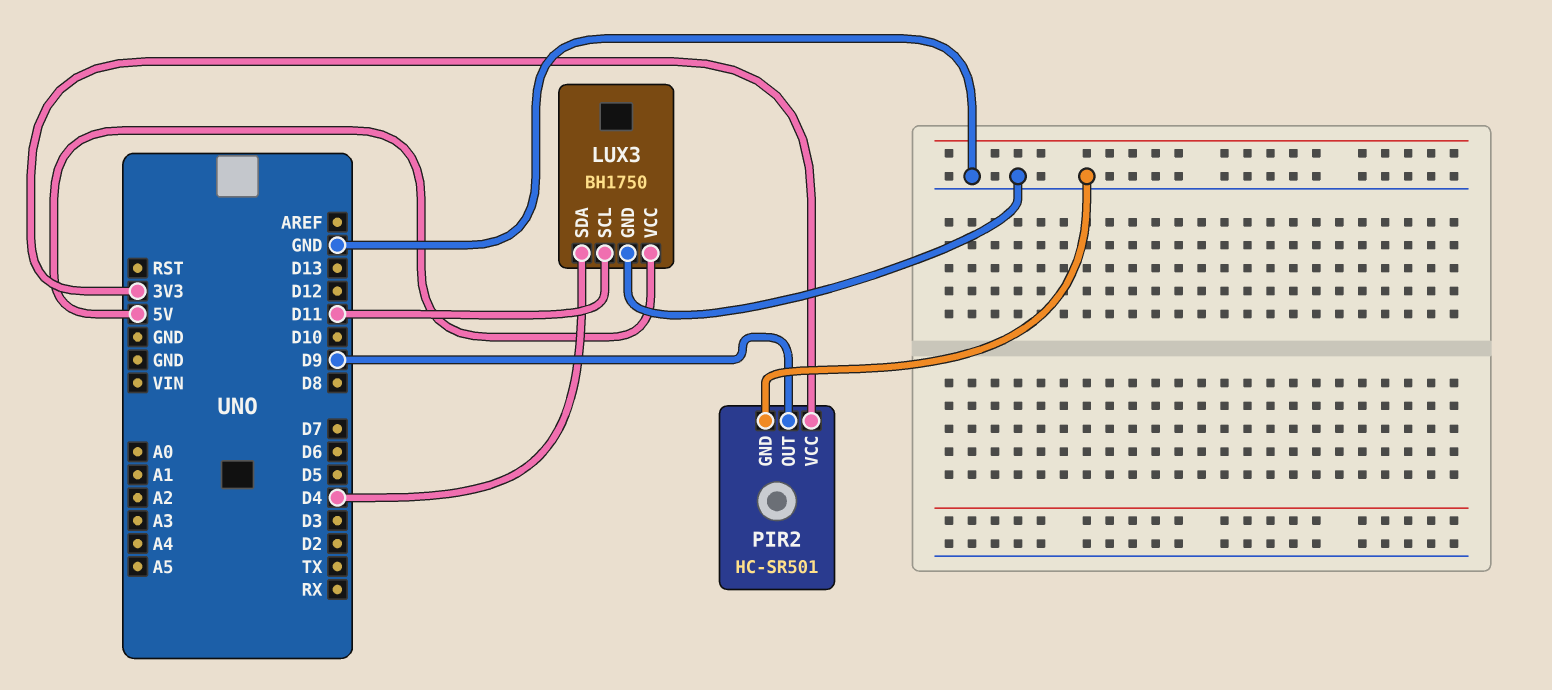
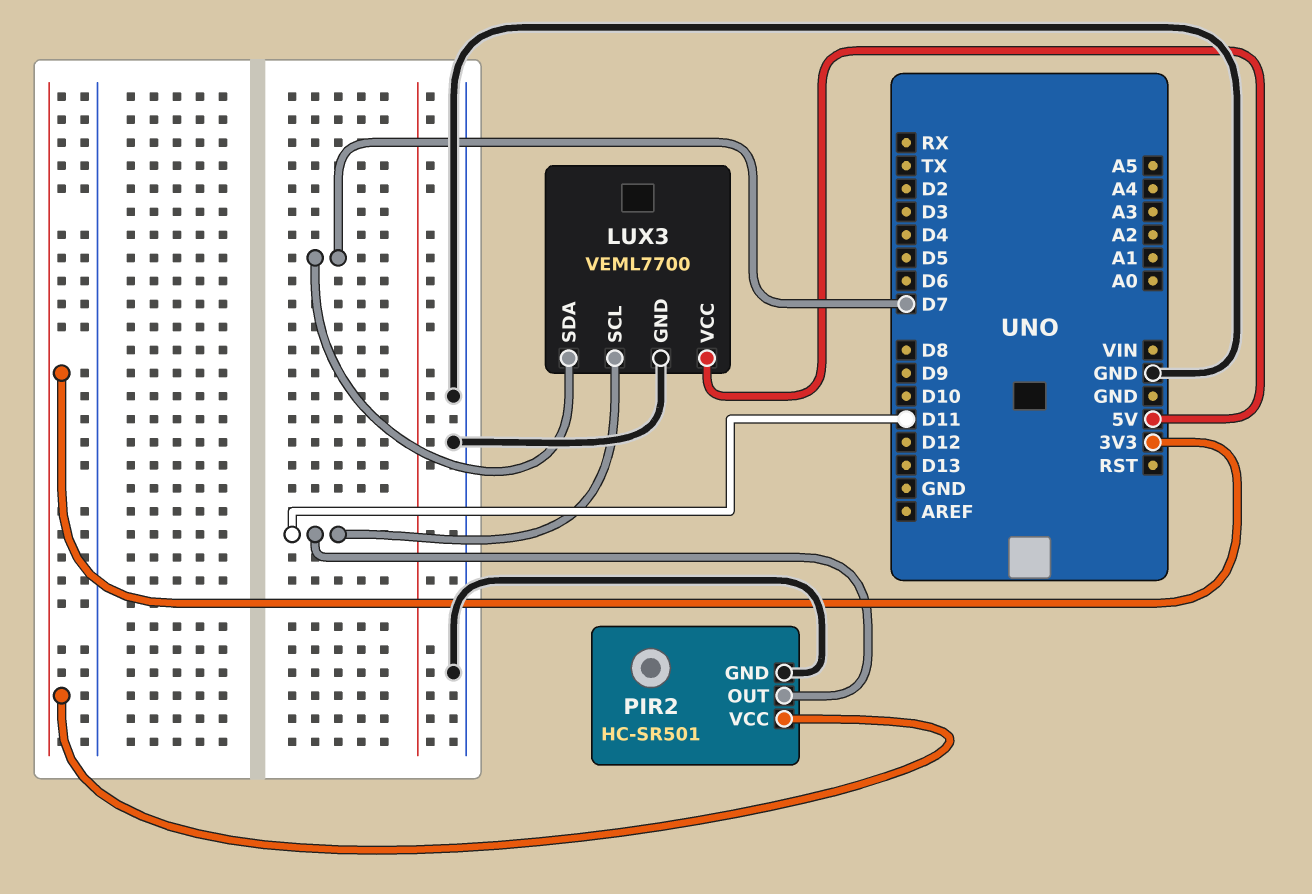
LUX3: BH1750 -> VEML7700
LUX3 pin SDA: D4 -> D7
PIR2 pin OUT: D9 -> D11

